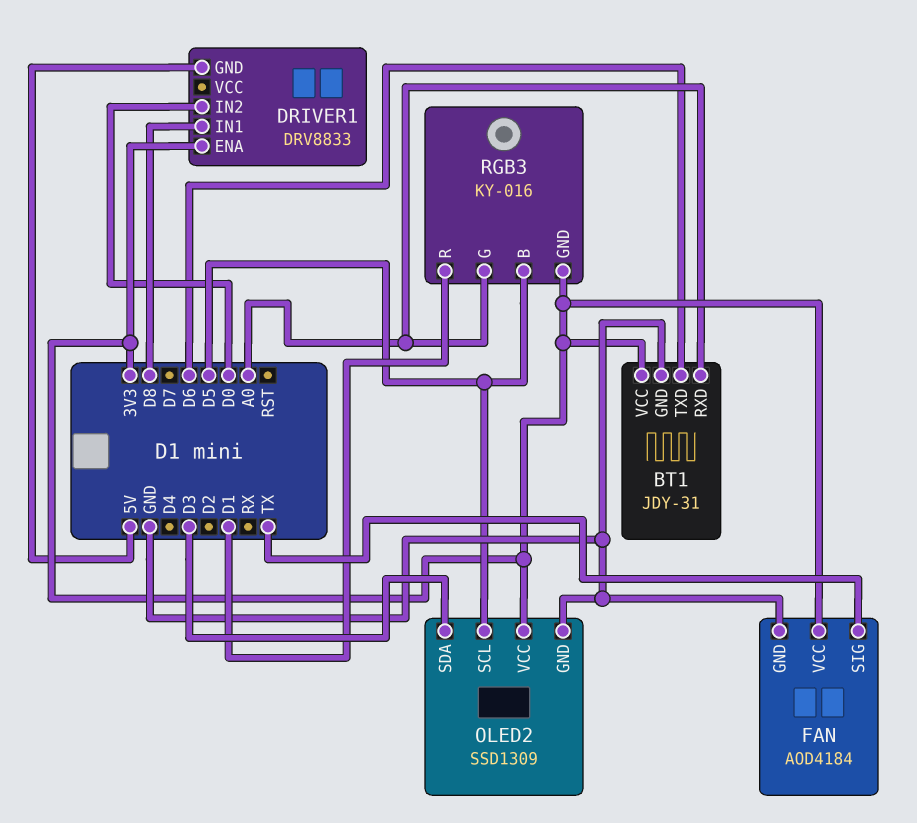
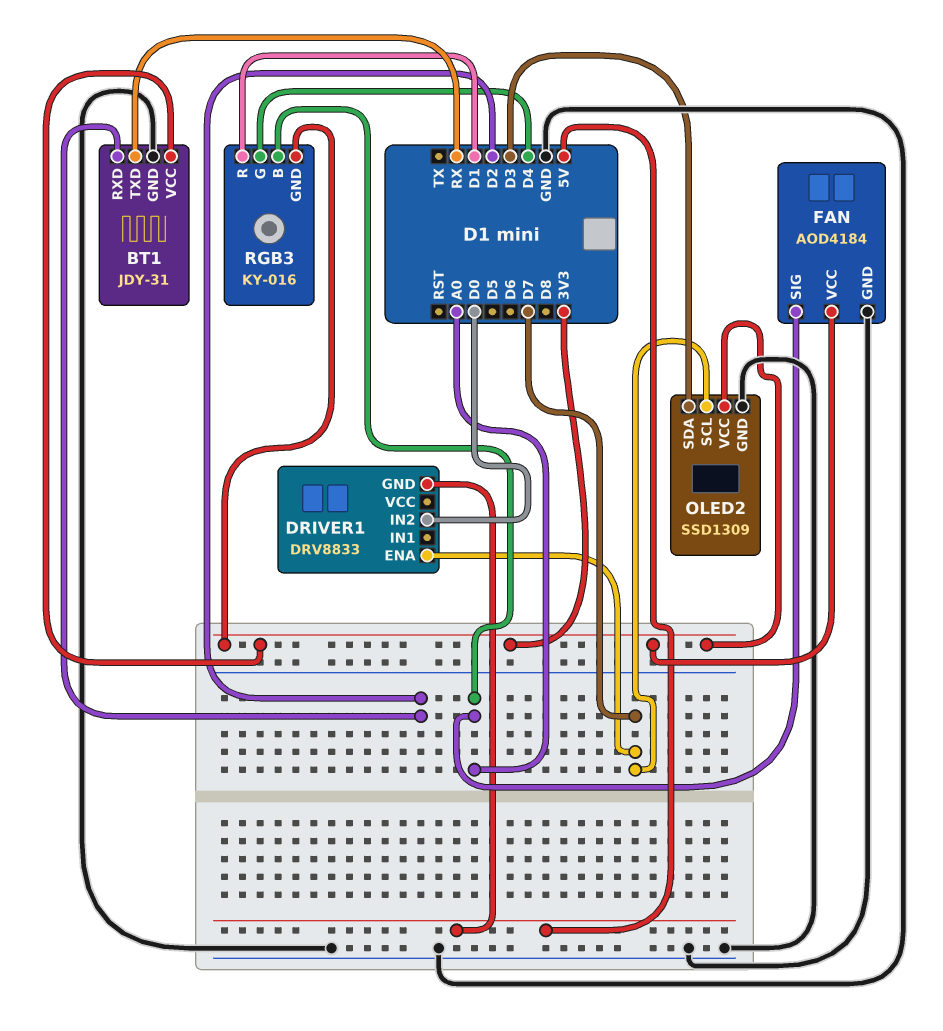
BT1 pin RXD: A0 -> D2
BT1 pin TXD: D6 -> RX
DRIVER1 pin ENA: 3V3 -> D7
DRIVER1 pin IN1: D8 -> none
FAN pin SIG: TX -> A0
OLED2 pin SCL: D5 -> D7
RGB3 pin B: D5 -> A0
RGB3 pin G: A0 -> D4

